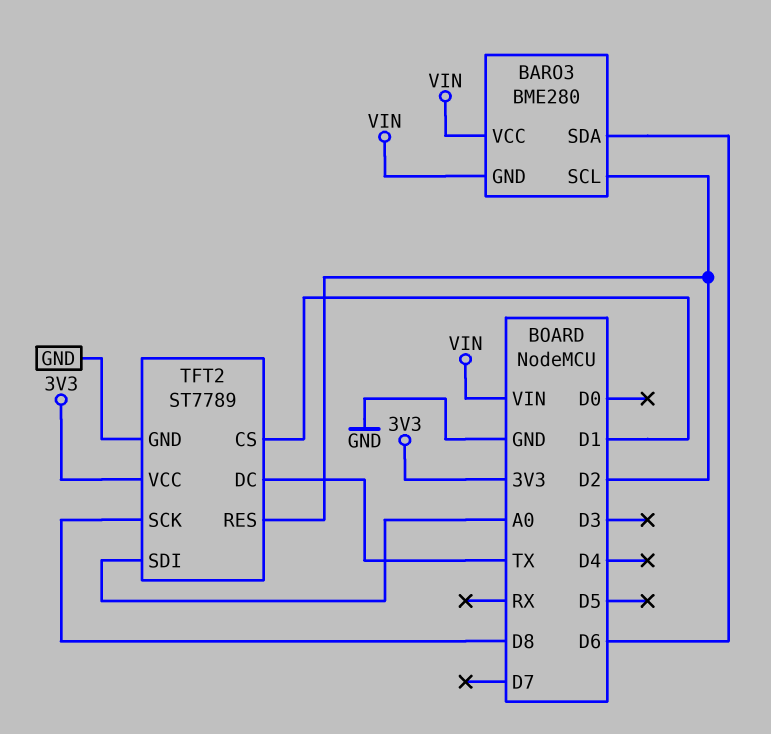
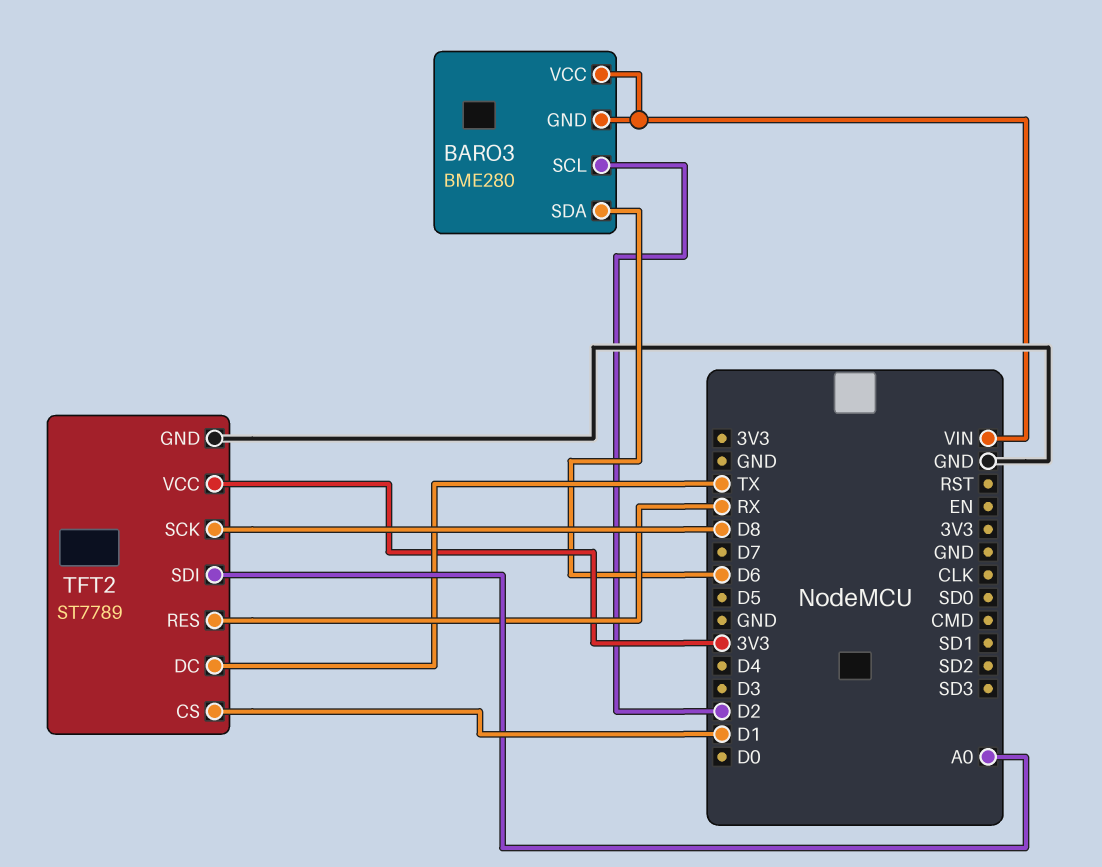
TFT2 pin RES: D2 -> RX

